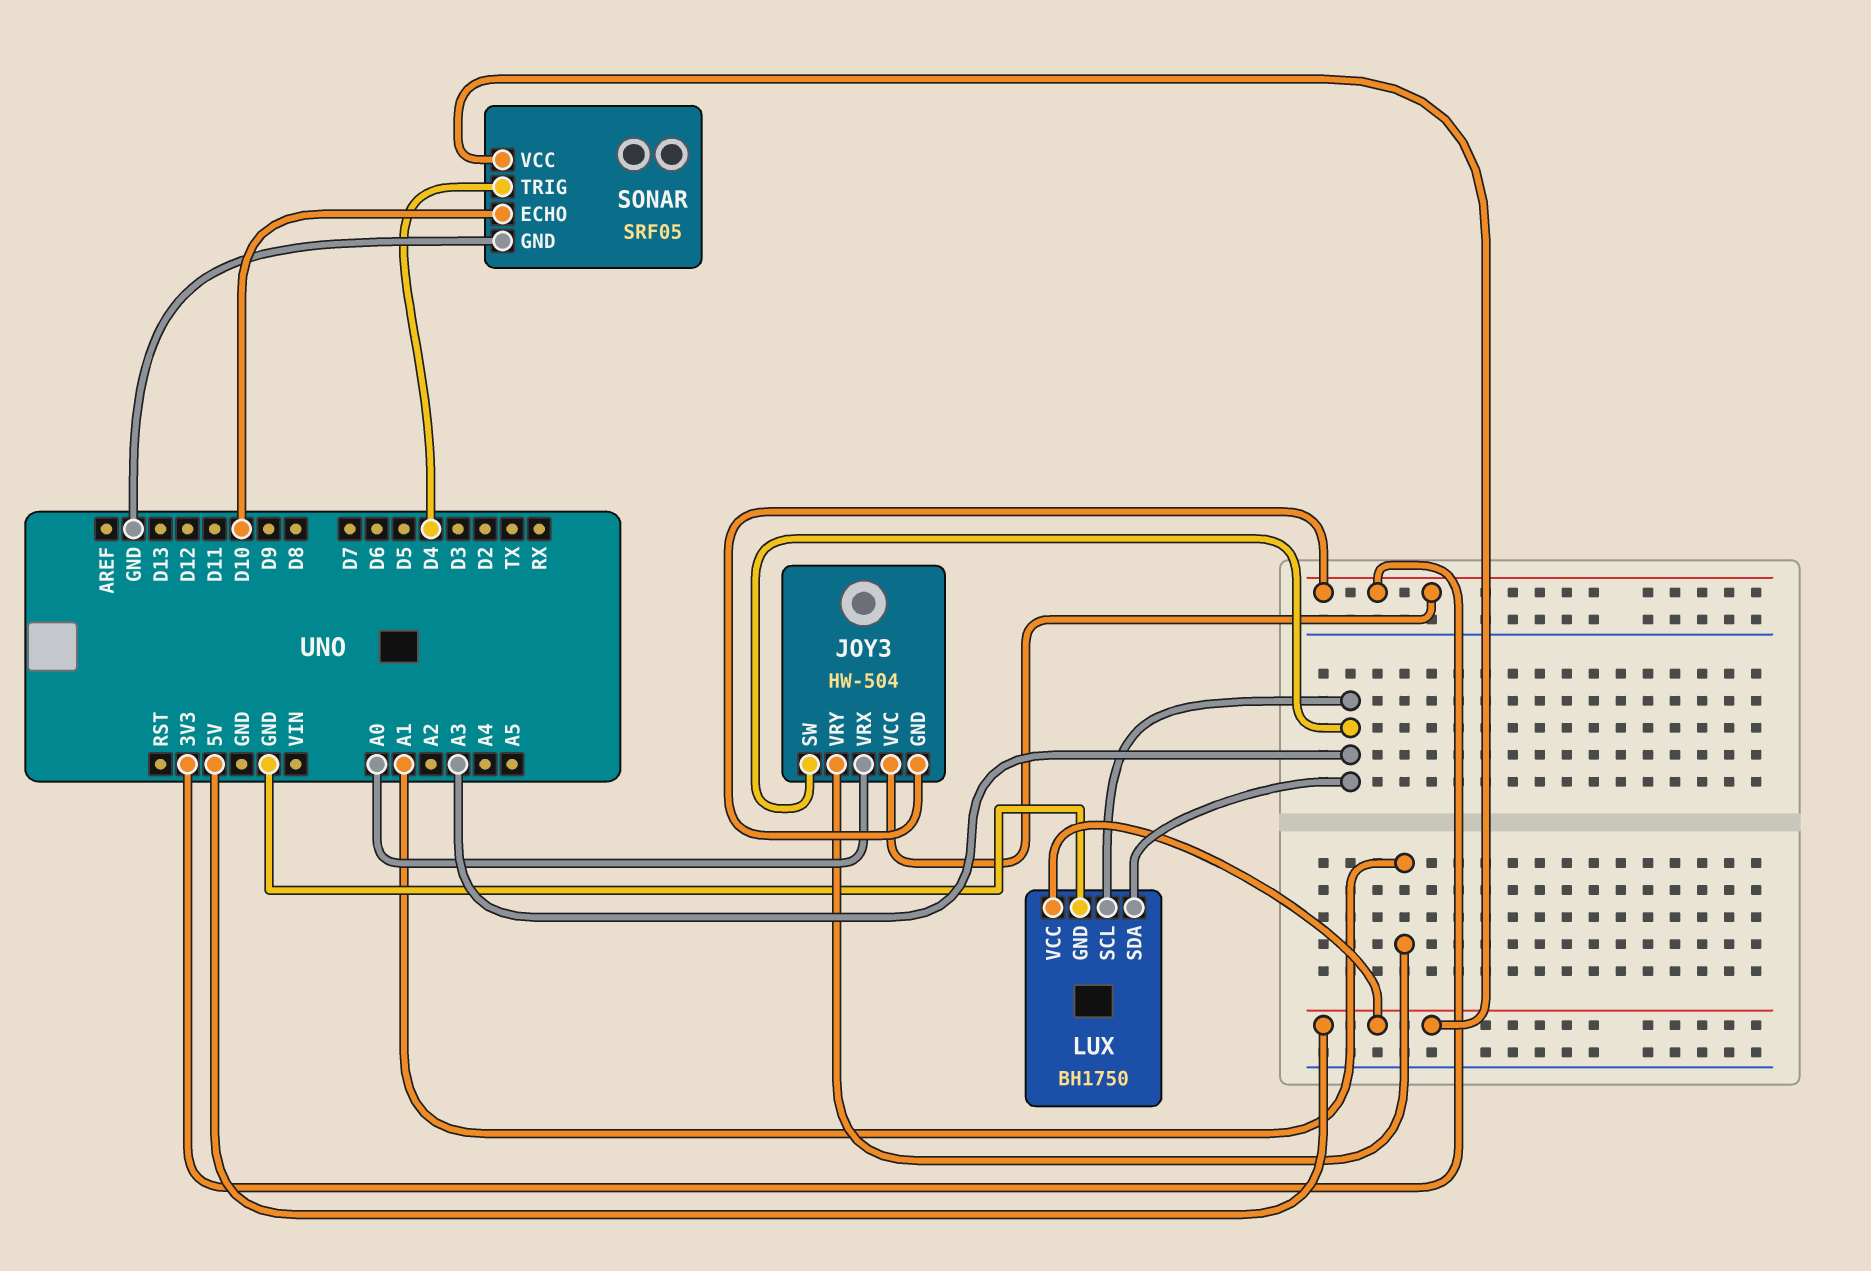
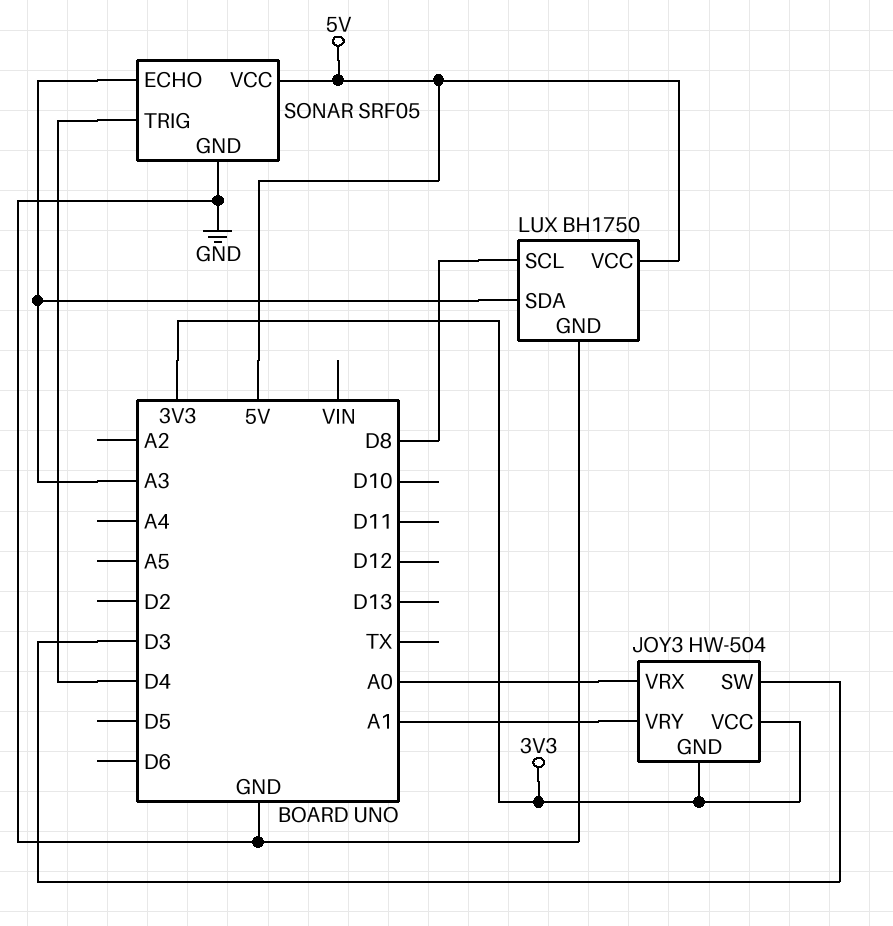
JOY3 pin SW: A3 -> D3
LUX pin SCL: A3 -> D8
SONAR pin ECHO: D10 -> A3

